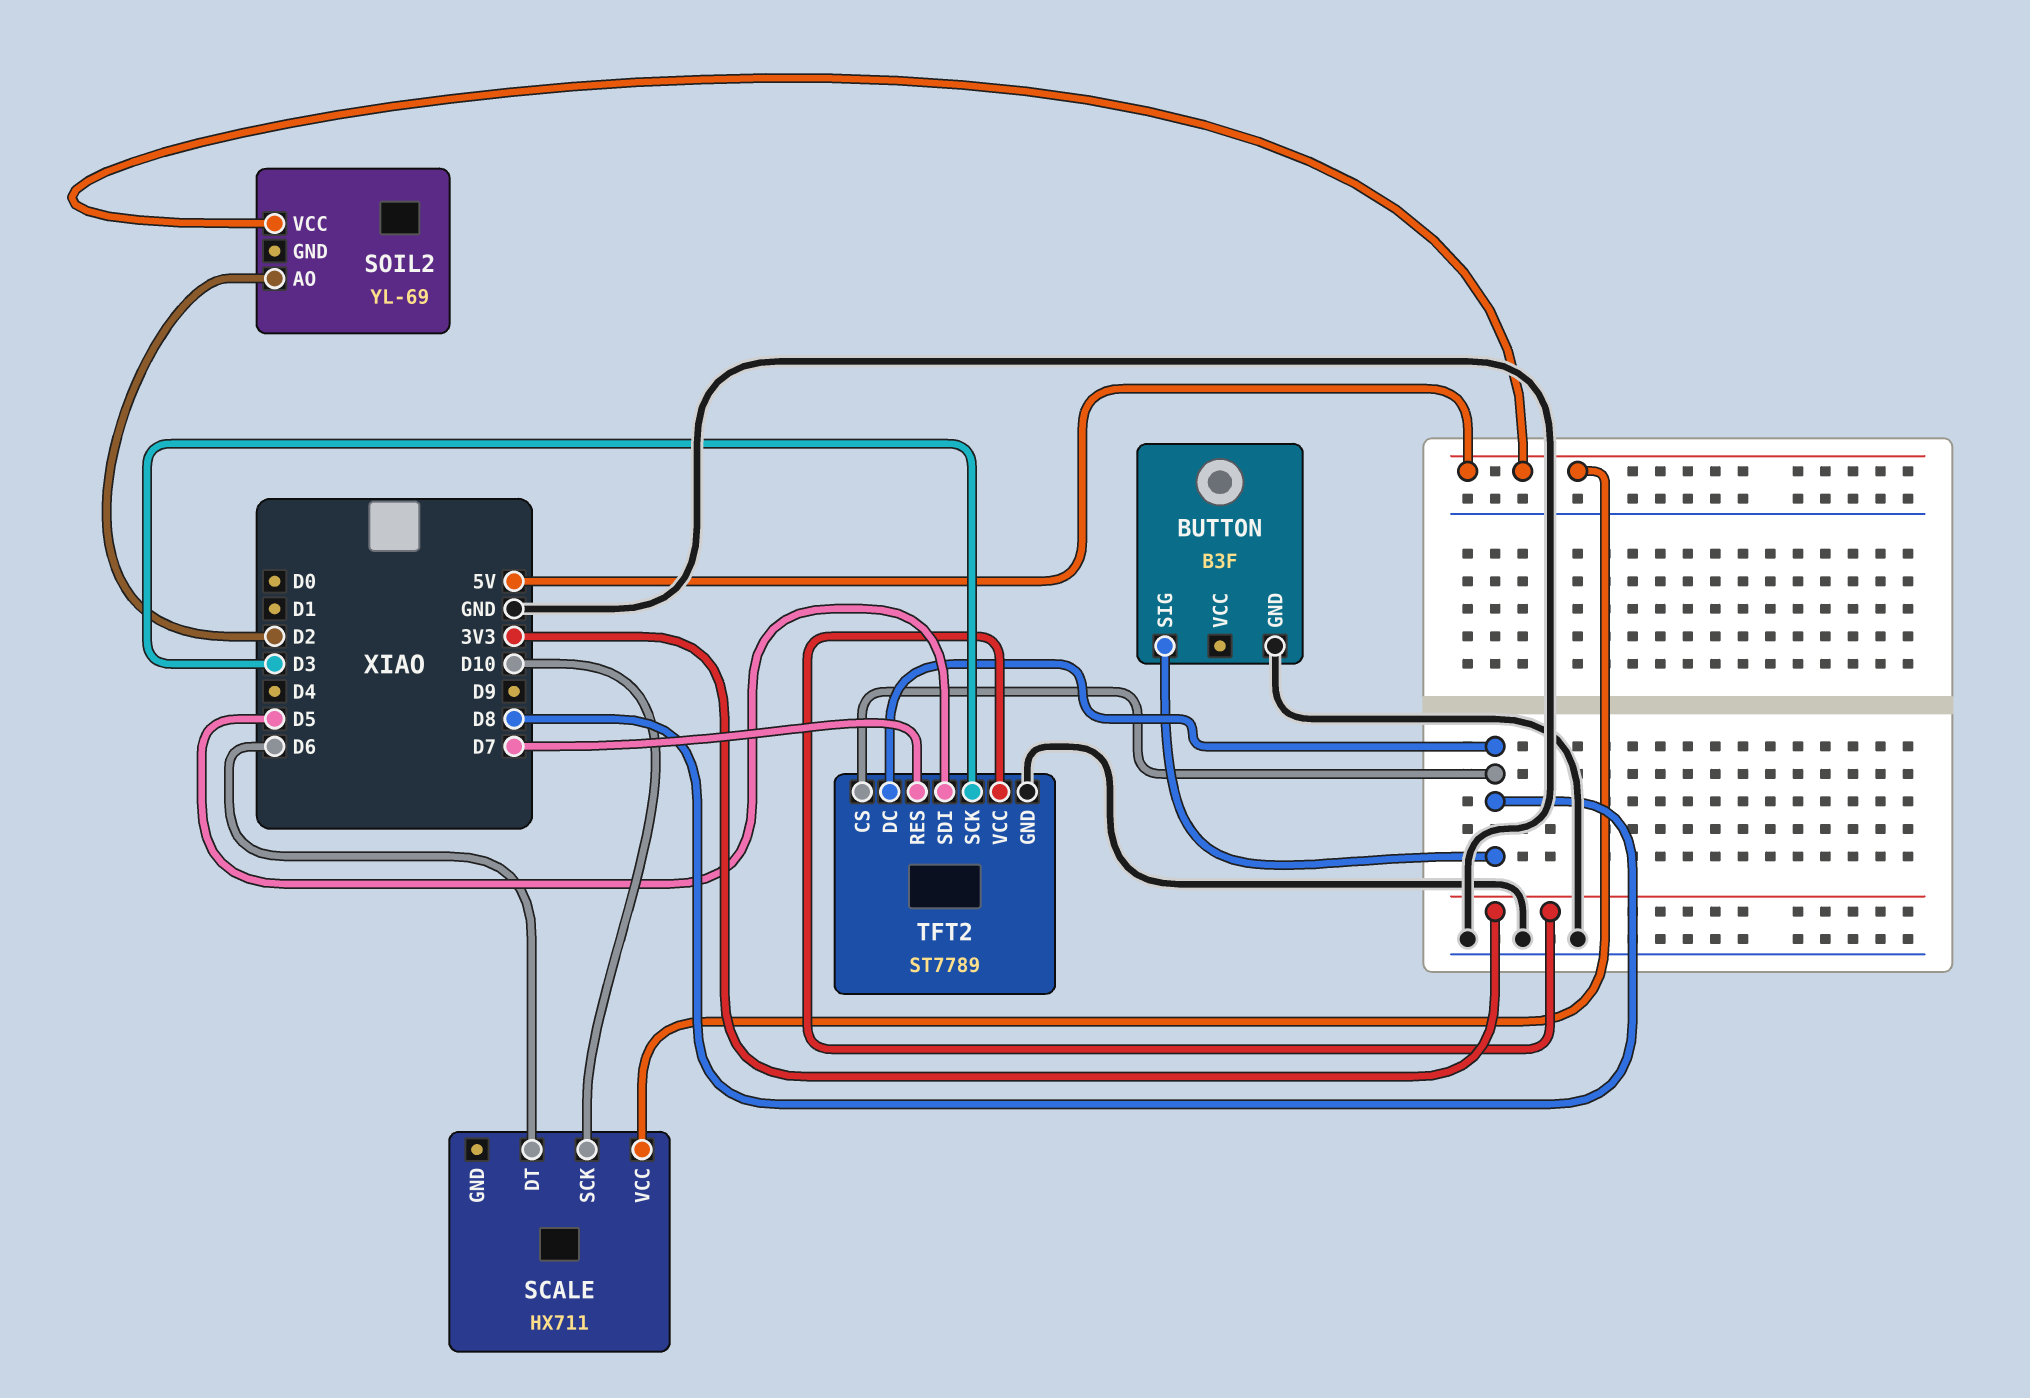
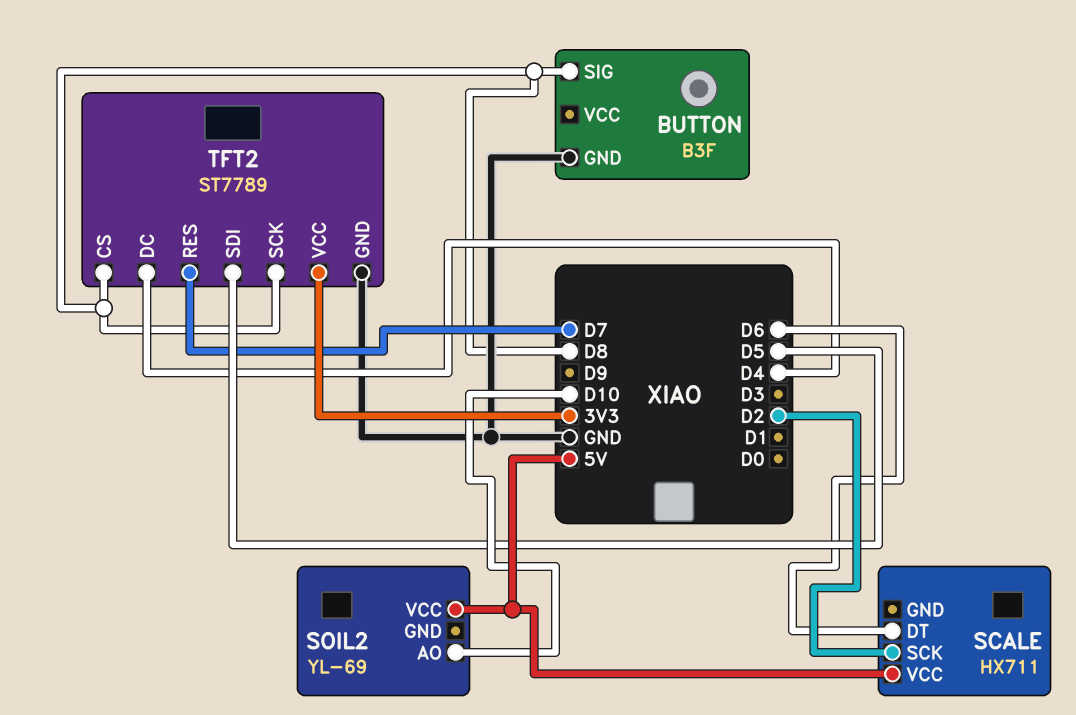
SCALE pin SCK: D10 -> D2
SOIL2 pin AO: D2 -> D10
TFT2 pin DC: D8 -> D4
TFT2 pin SCK: D3 -> D8

